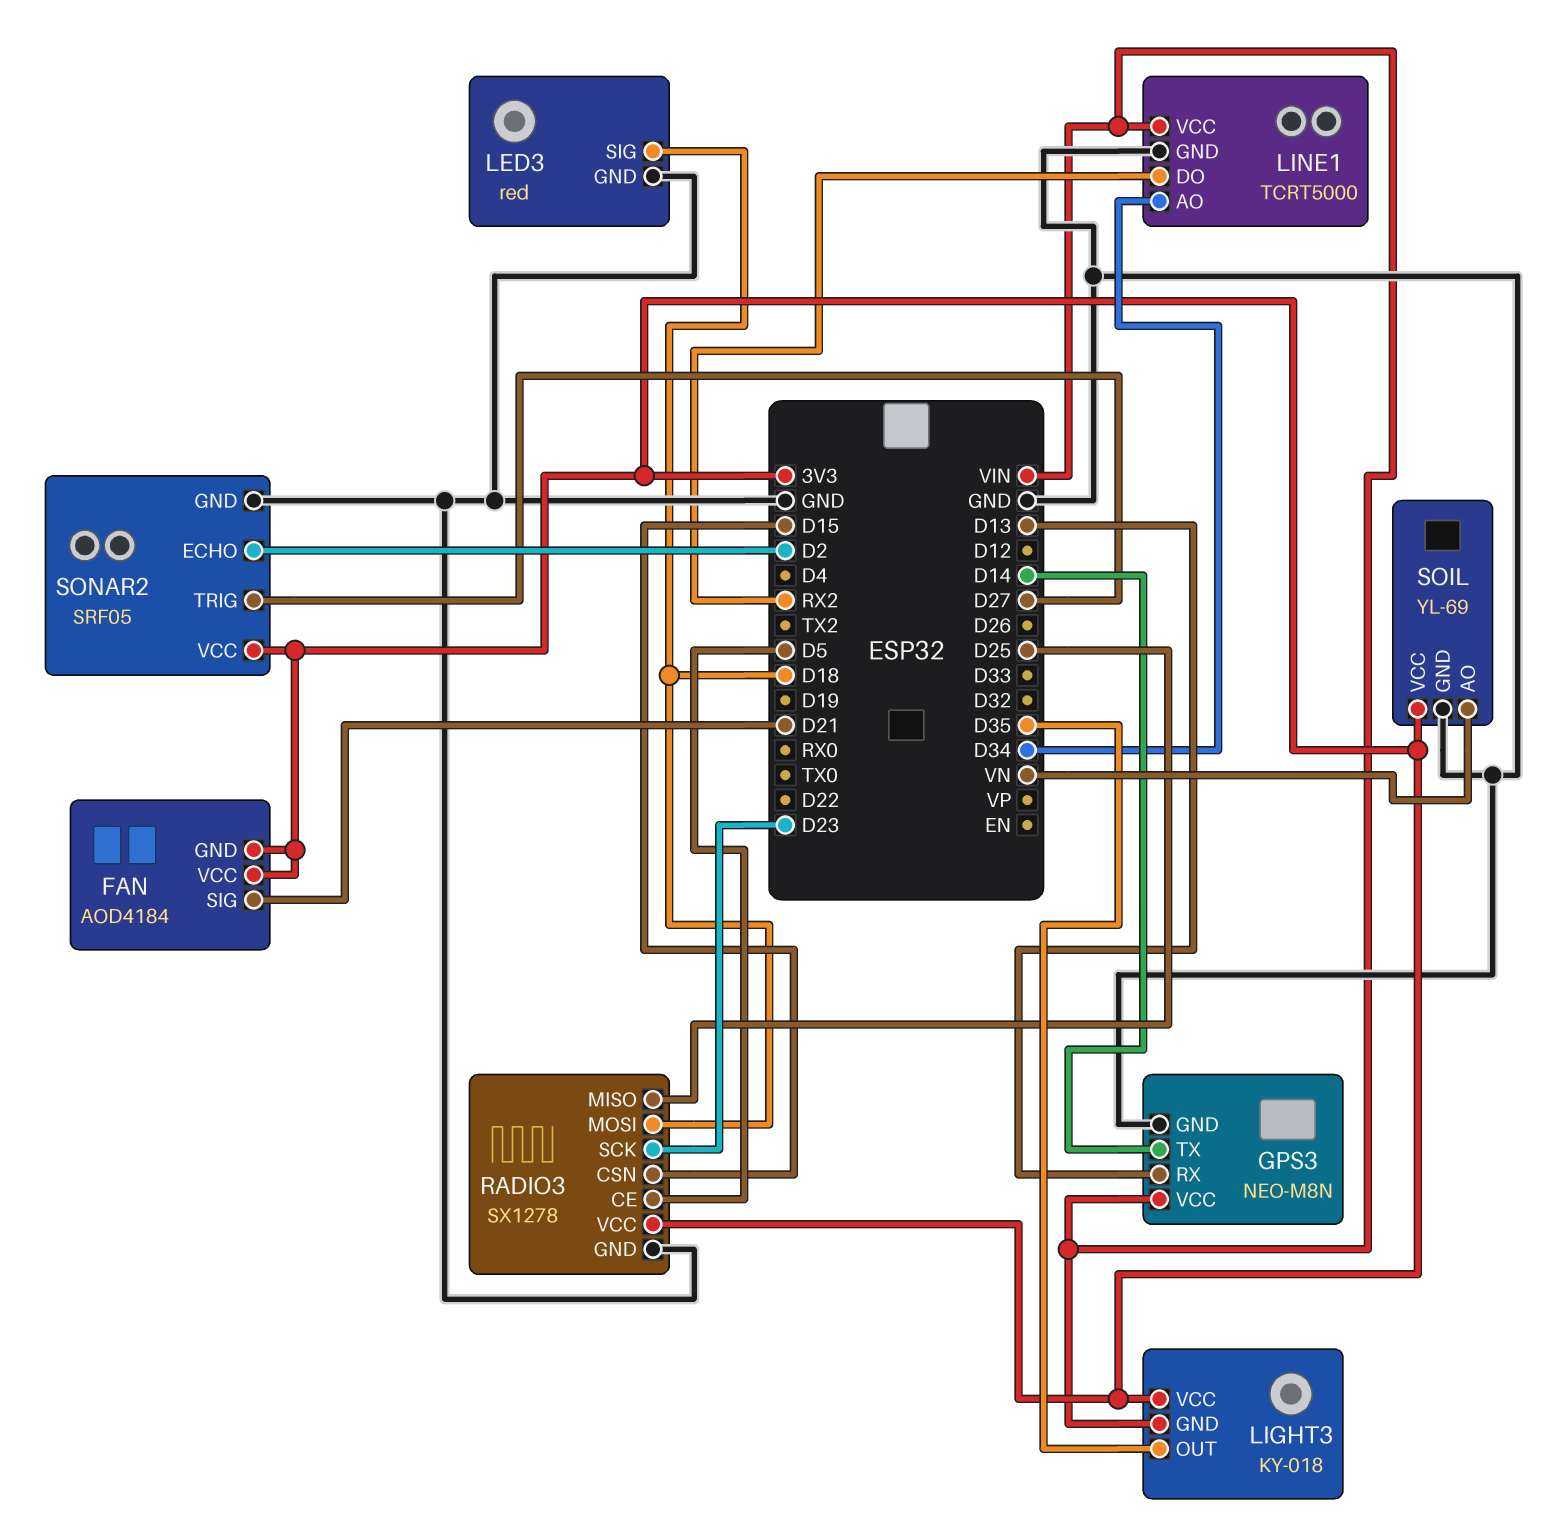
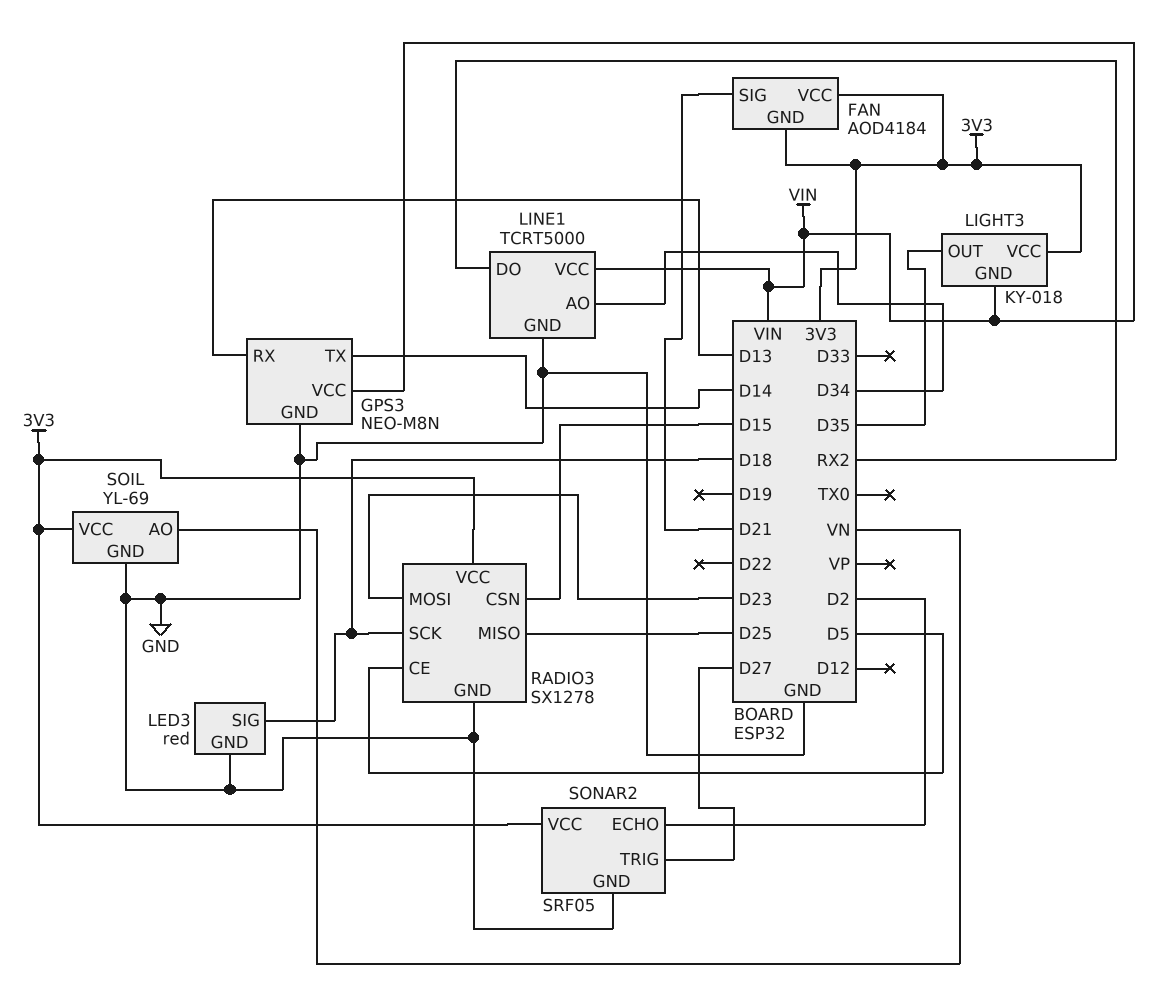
RADIO3 pin MOSI: D18 -> D23
RADIO3 pin SCK: D23 -> D18

